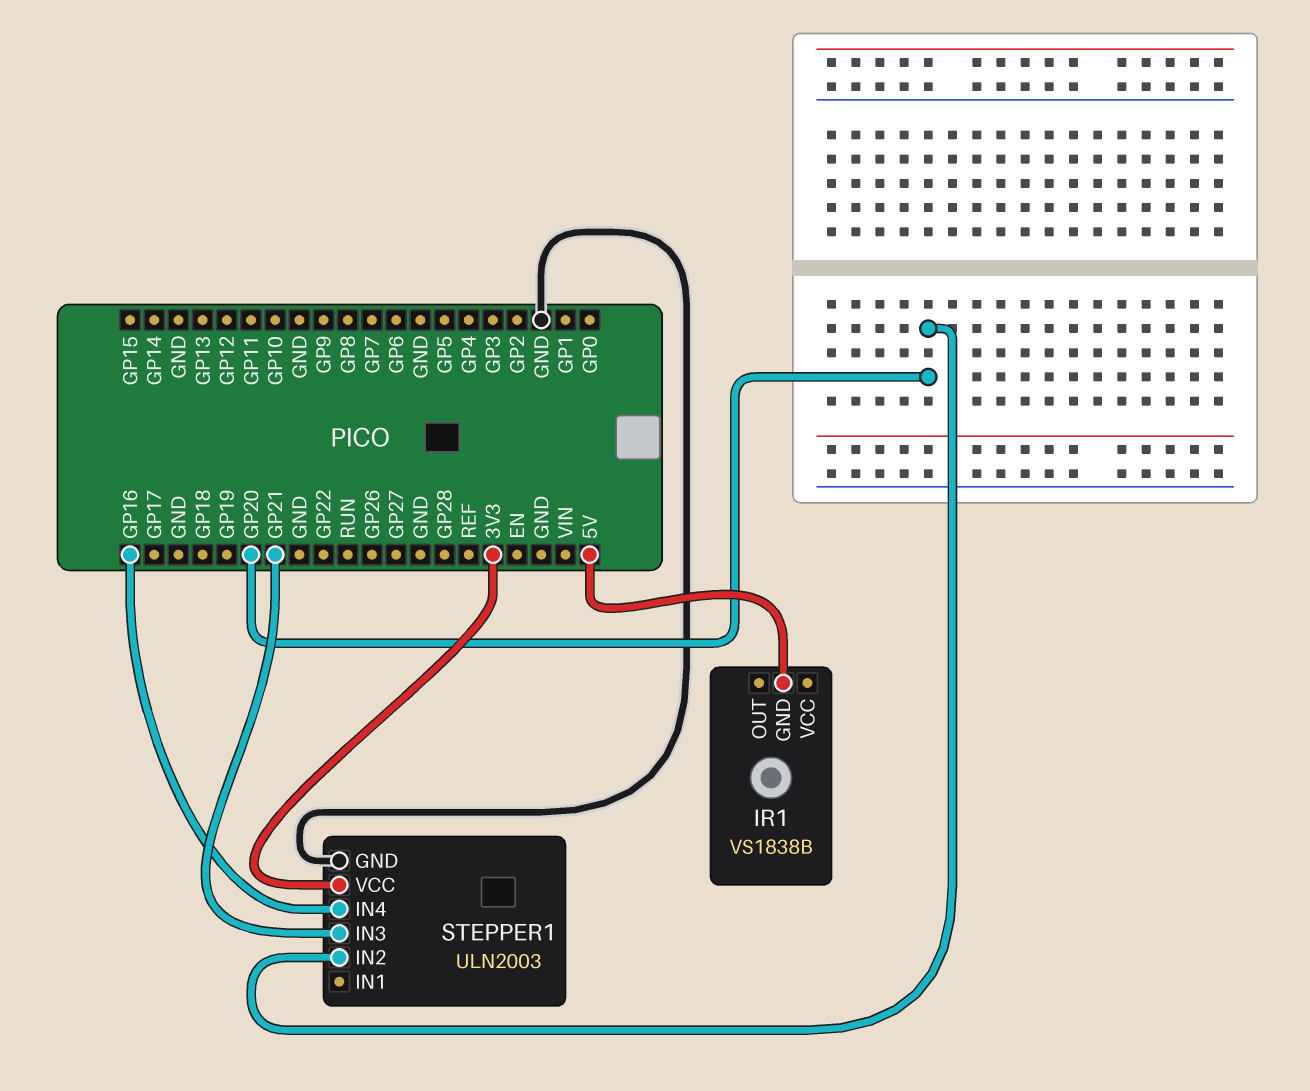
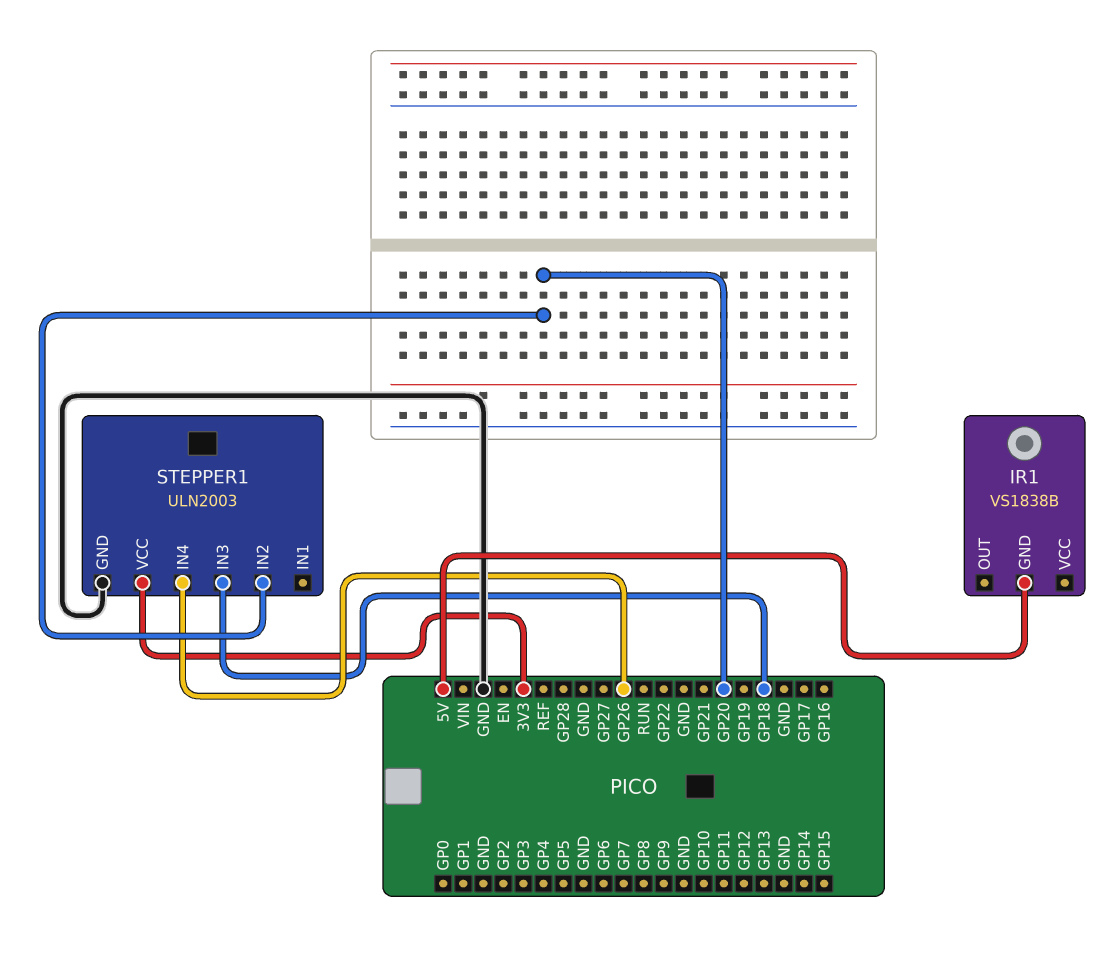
STEPPER1 pin IN3: GP21 -> GP18
STEPPER1 pin IN4: GP16 -> GP26

